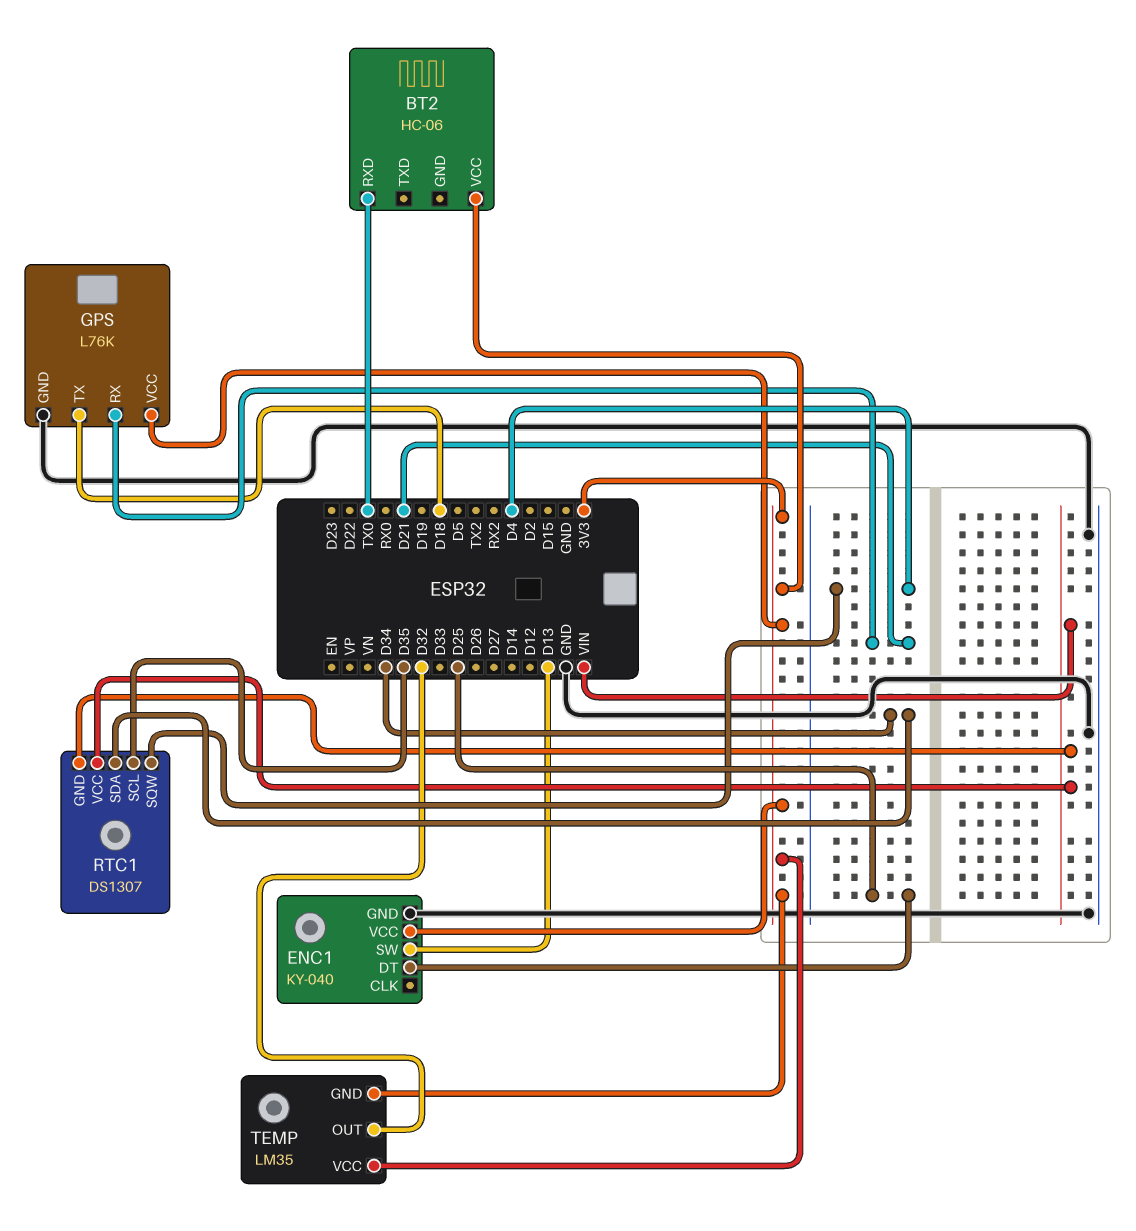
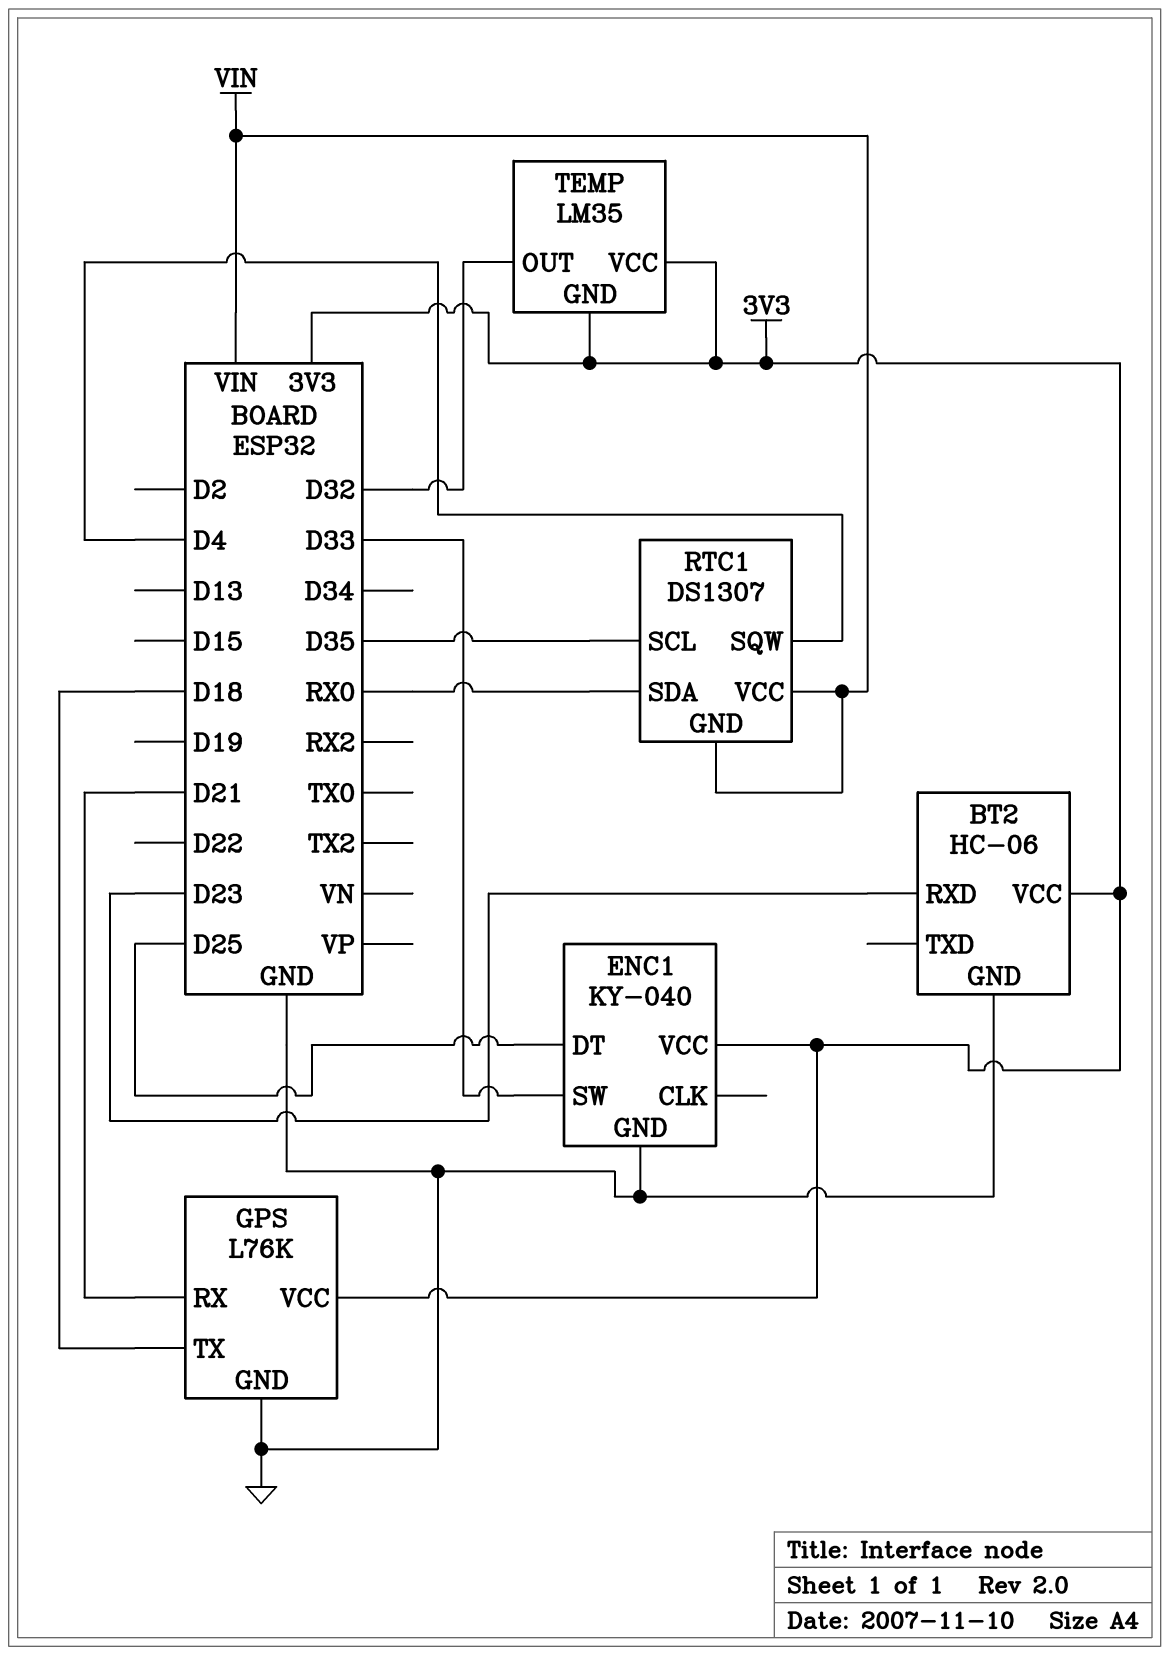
BT2 pin GND: none -> GND
BT2 pin RXD: TX0 -> D23
ENC1 pin SW: D13 -> D33
RTC1 pin SDA: D34 -> RX0

